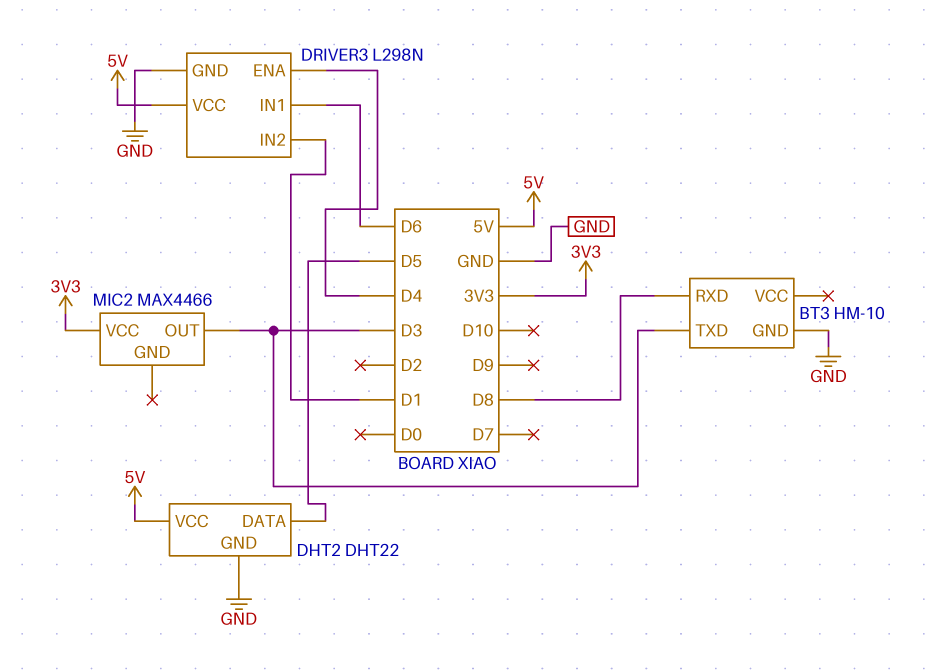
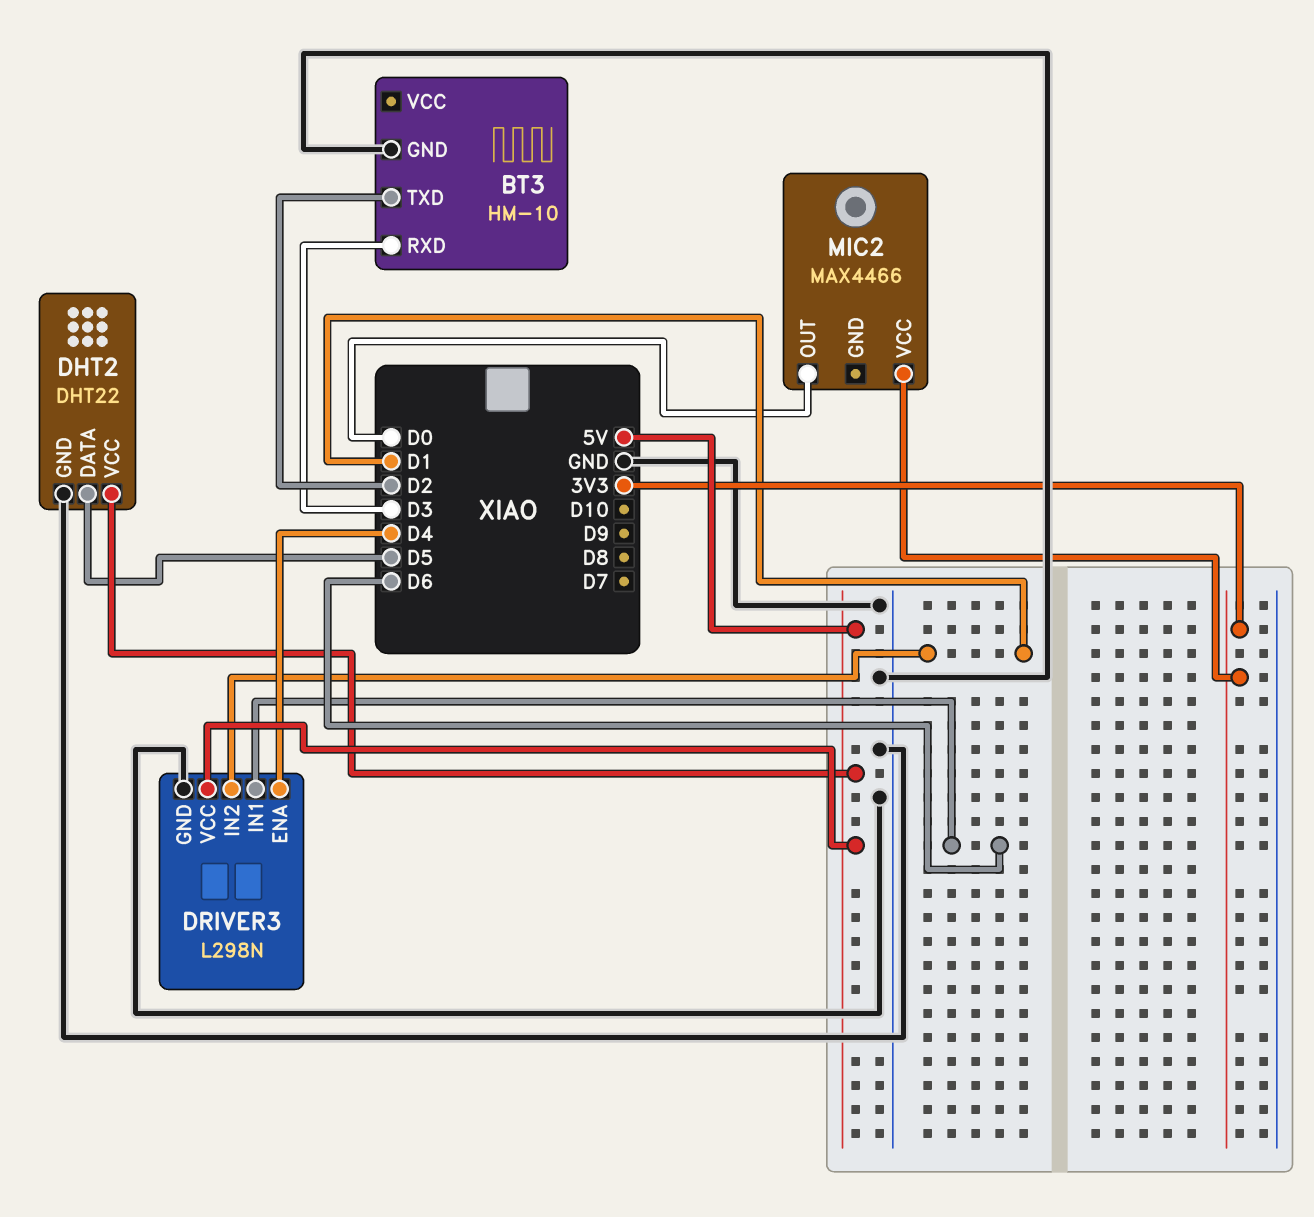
BT3 pin RXD: D8 -> D3
BT3 pin TXD: D3 -> D2
MIC2 pin OUT: D3 -> D0

